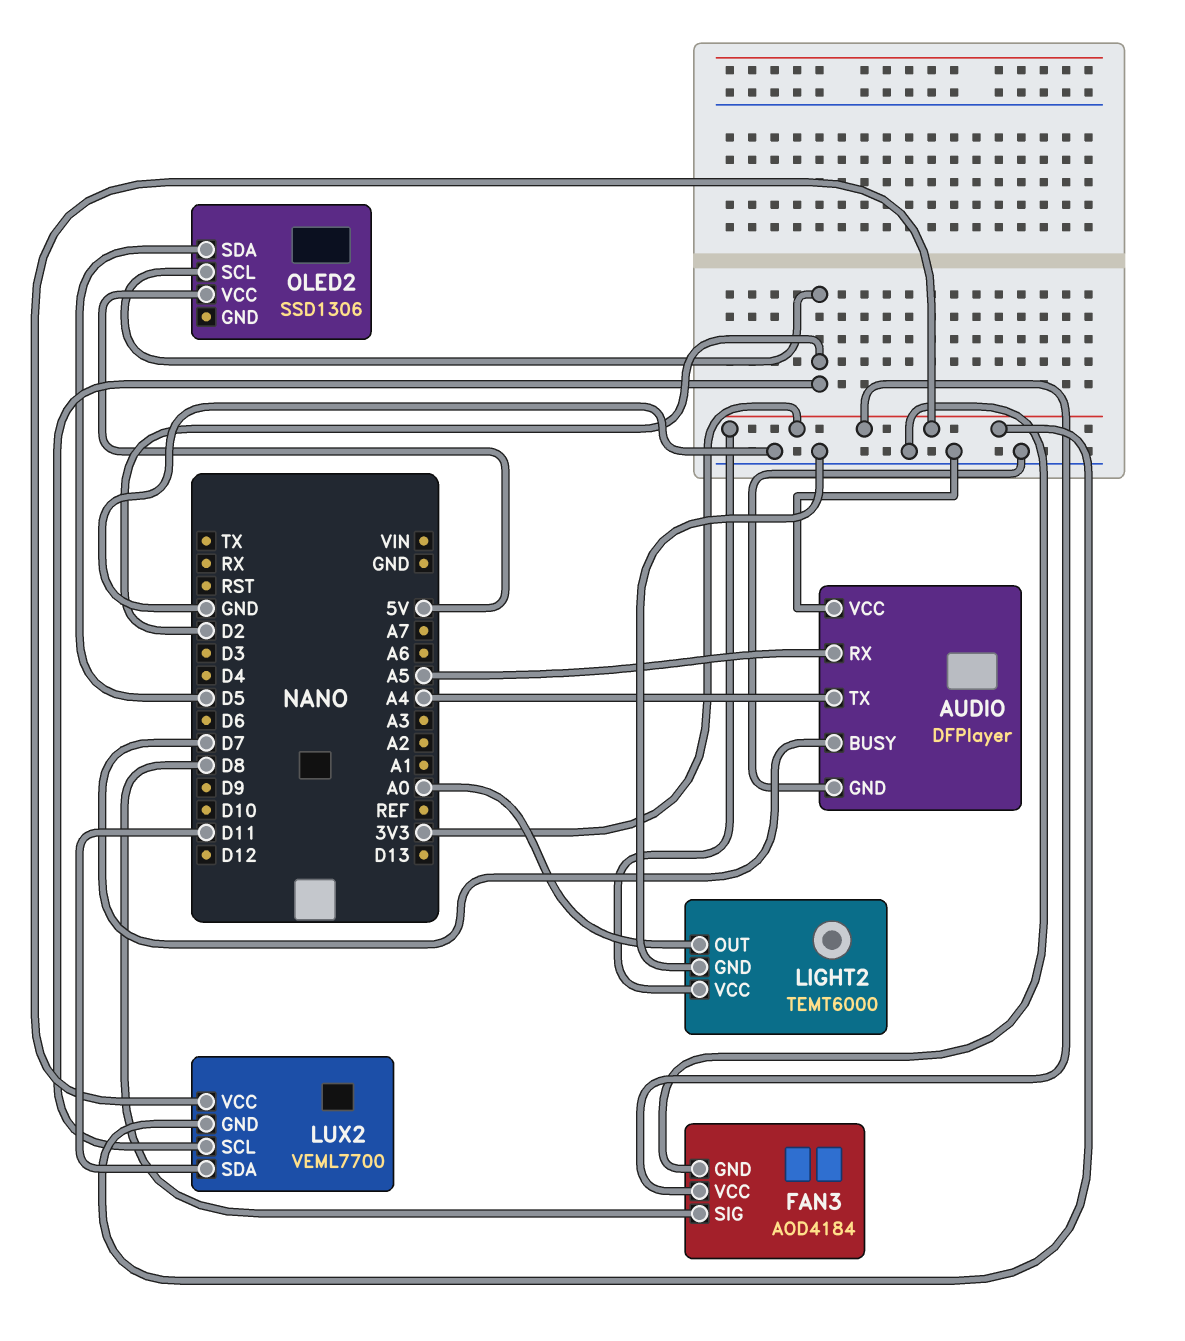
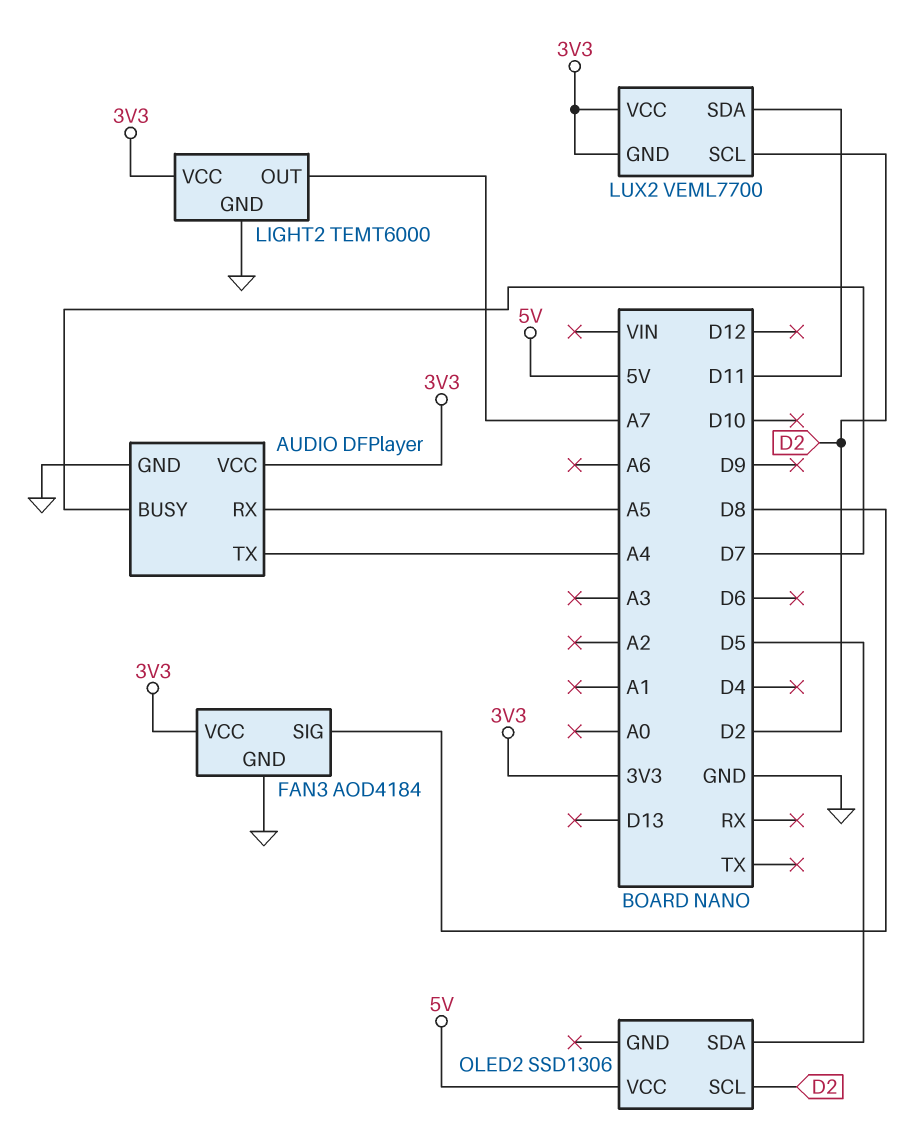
AUDIO pin VCC: GND -> 3V3
LIGHT2 pin OUT: A0 -> A7

